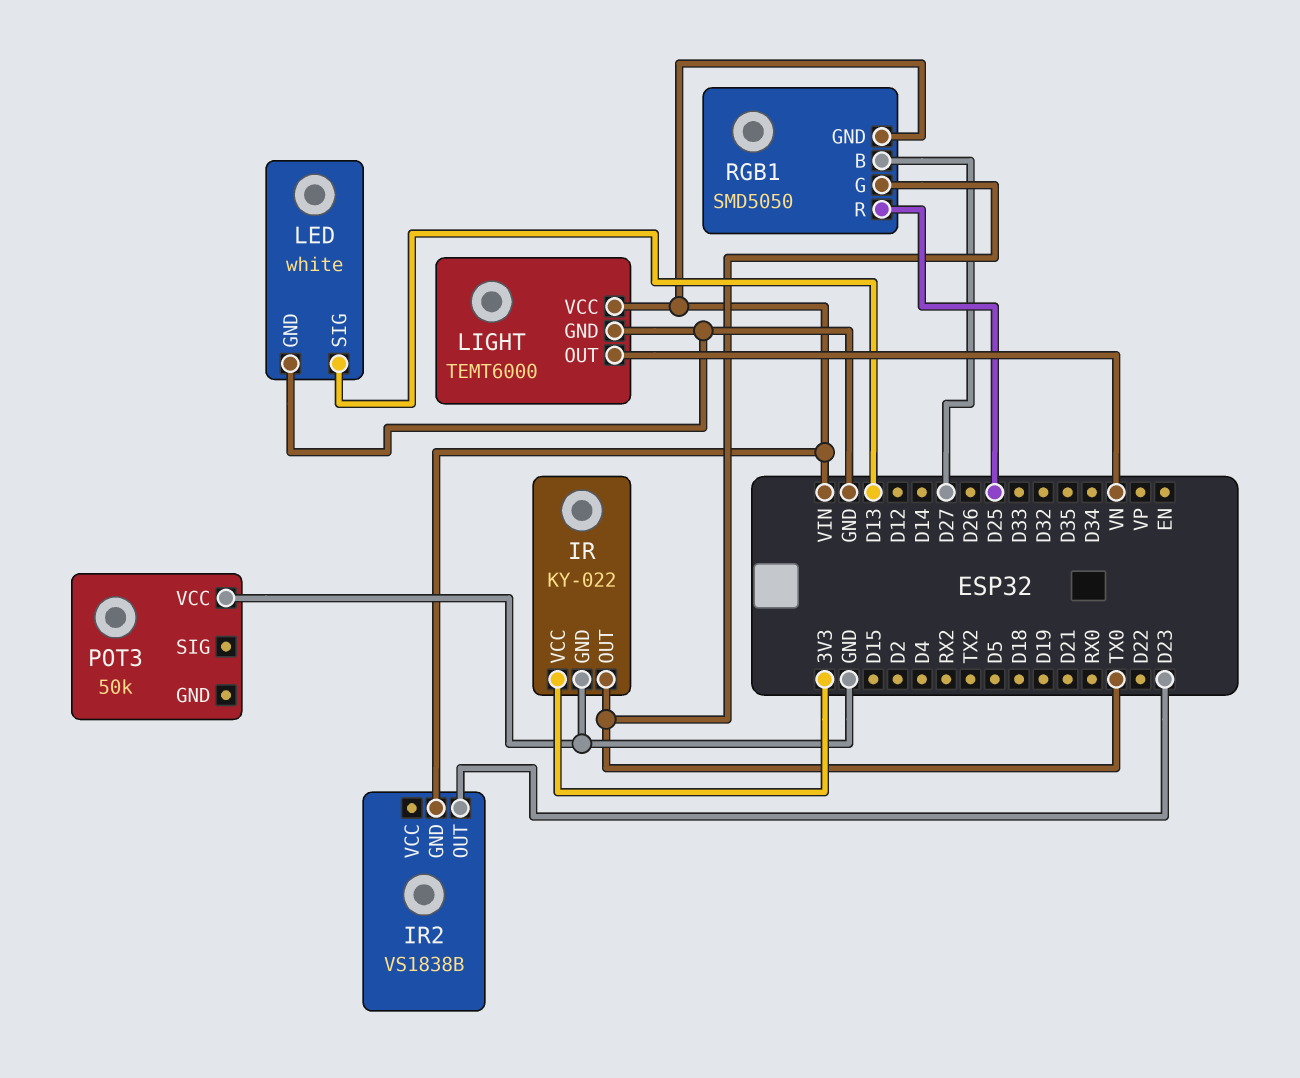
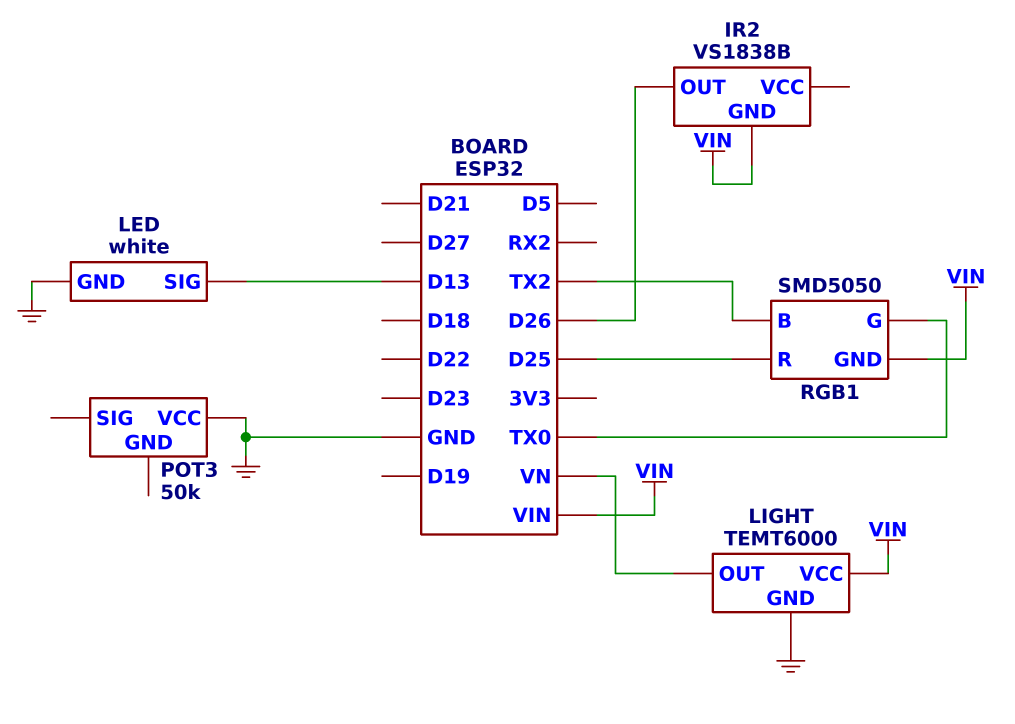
IR: KY-022 -> none
IR pin GND: GND -> none
IR pin OUT: TX0 -> none
IR pin VCC: 3V3 -> none
IR2 pin OUT: D23 -> D26
RGB1 pin B: D27 -> TX2

